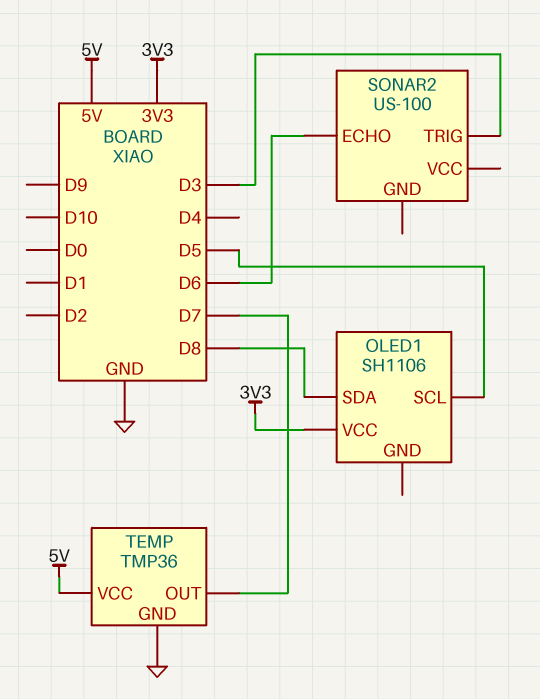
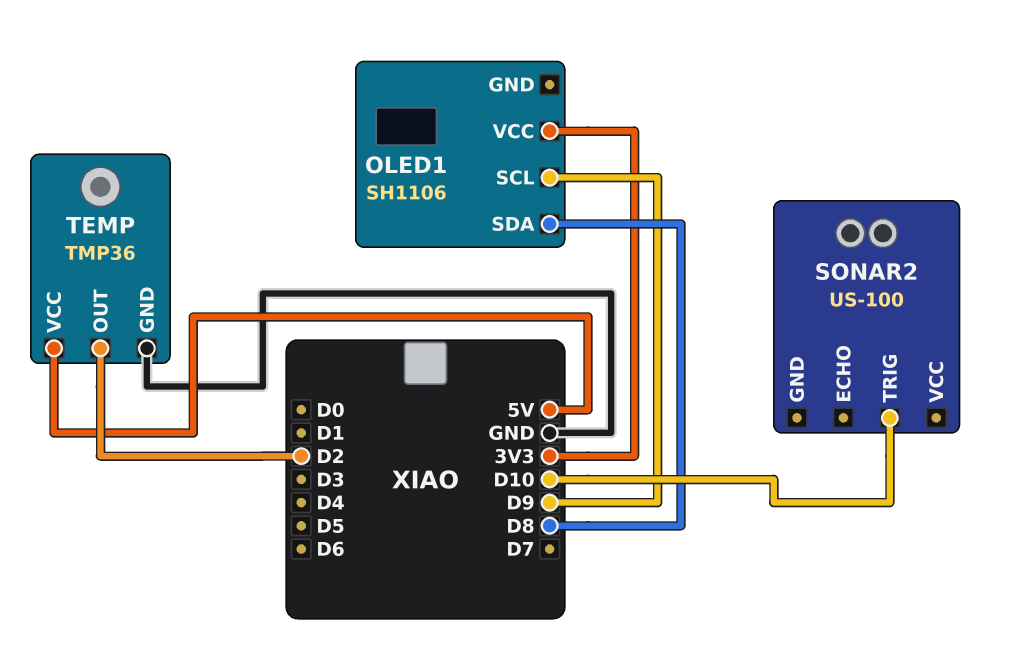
OLED1 pin SCL: D5 -> D9
SONAR2 pin ECHO: D6 -> none
SONAR2 pin TRIG: D3 -> D10
TEMP pin OUT: D7 -> D2

